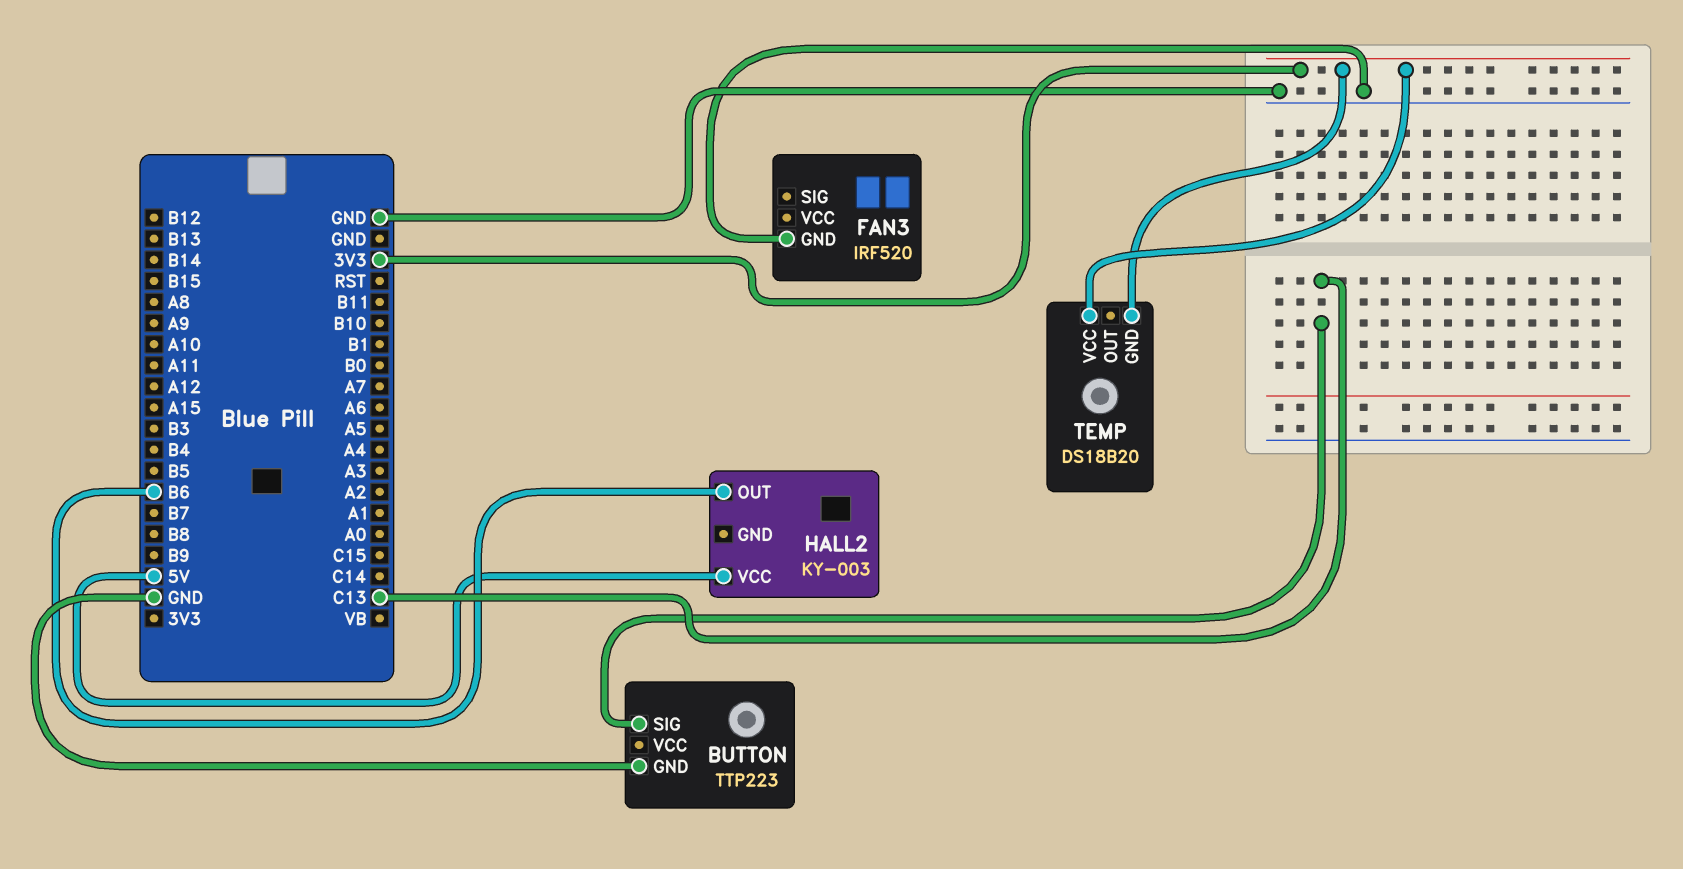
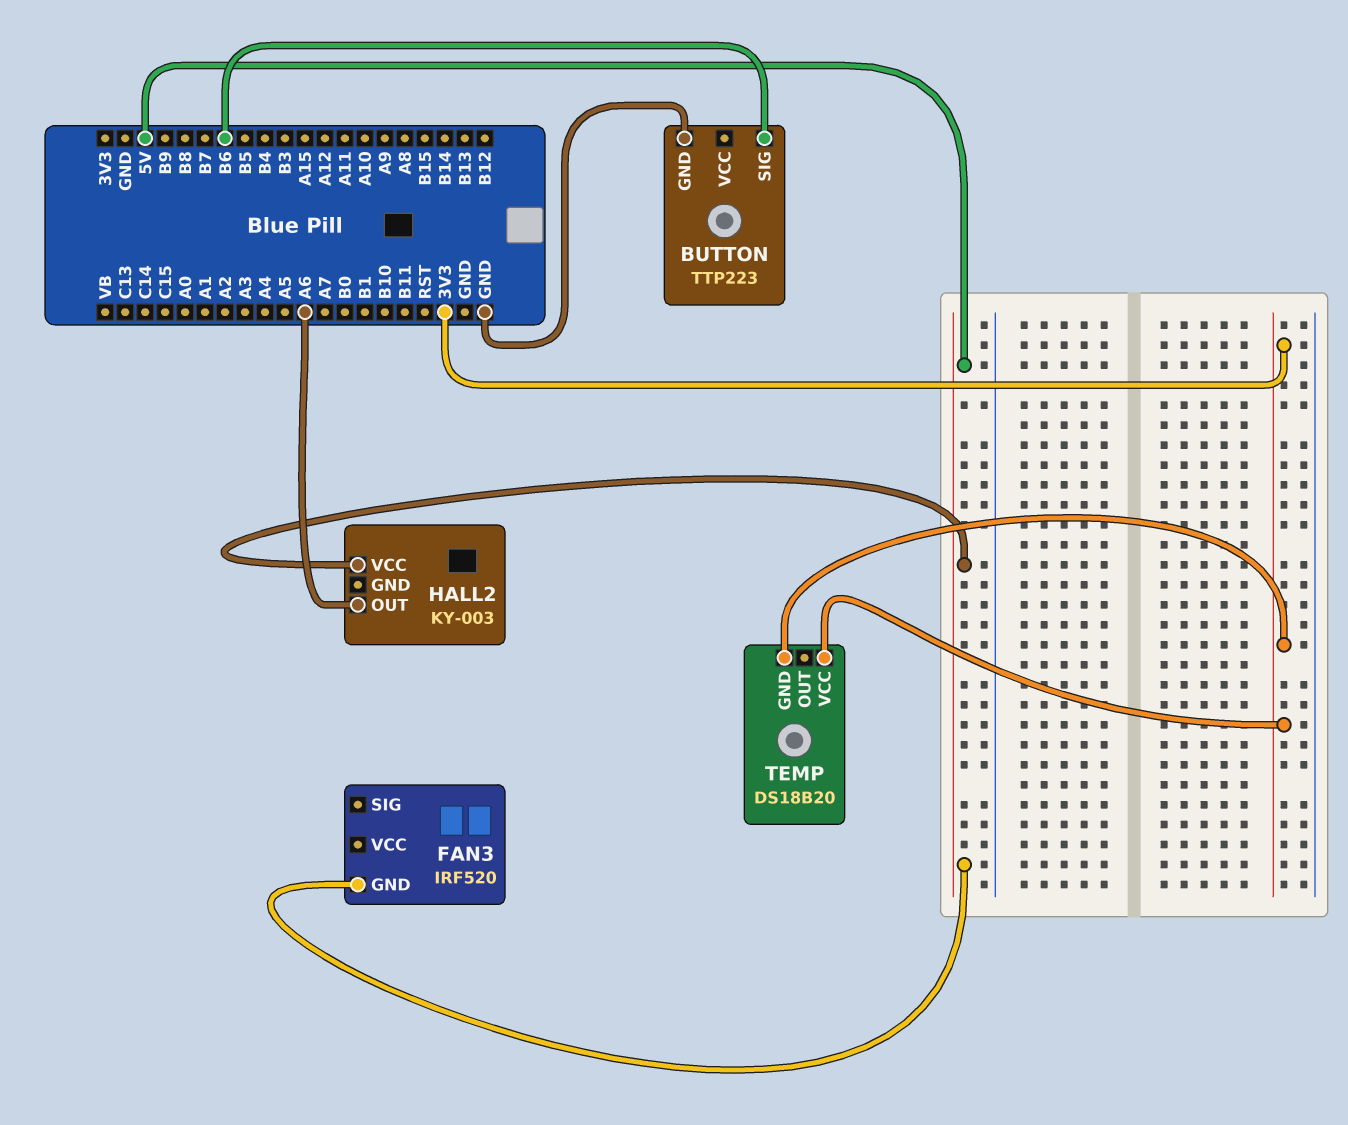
BUTTON pin SIG: C13 -> B6
FAN3 pin GND: GND -> 5V
HALL2 pin OUT: B6 -> A6

